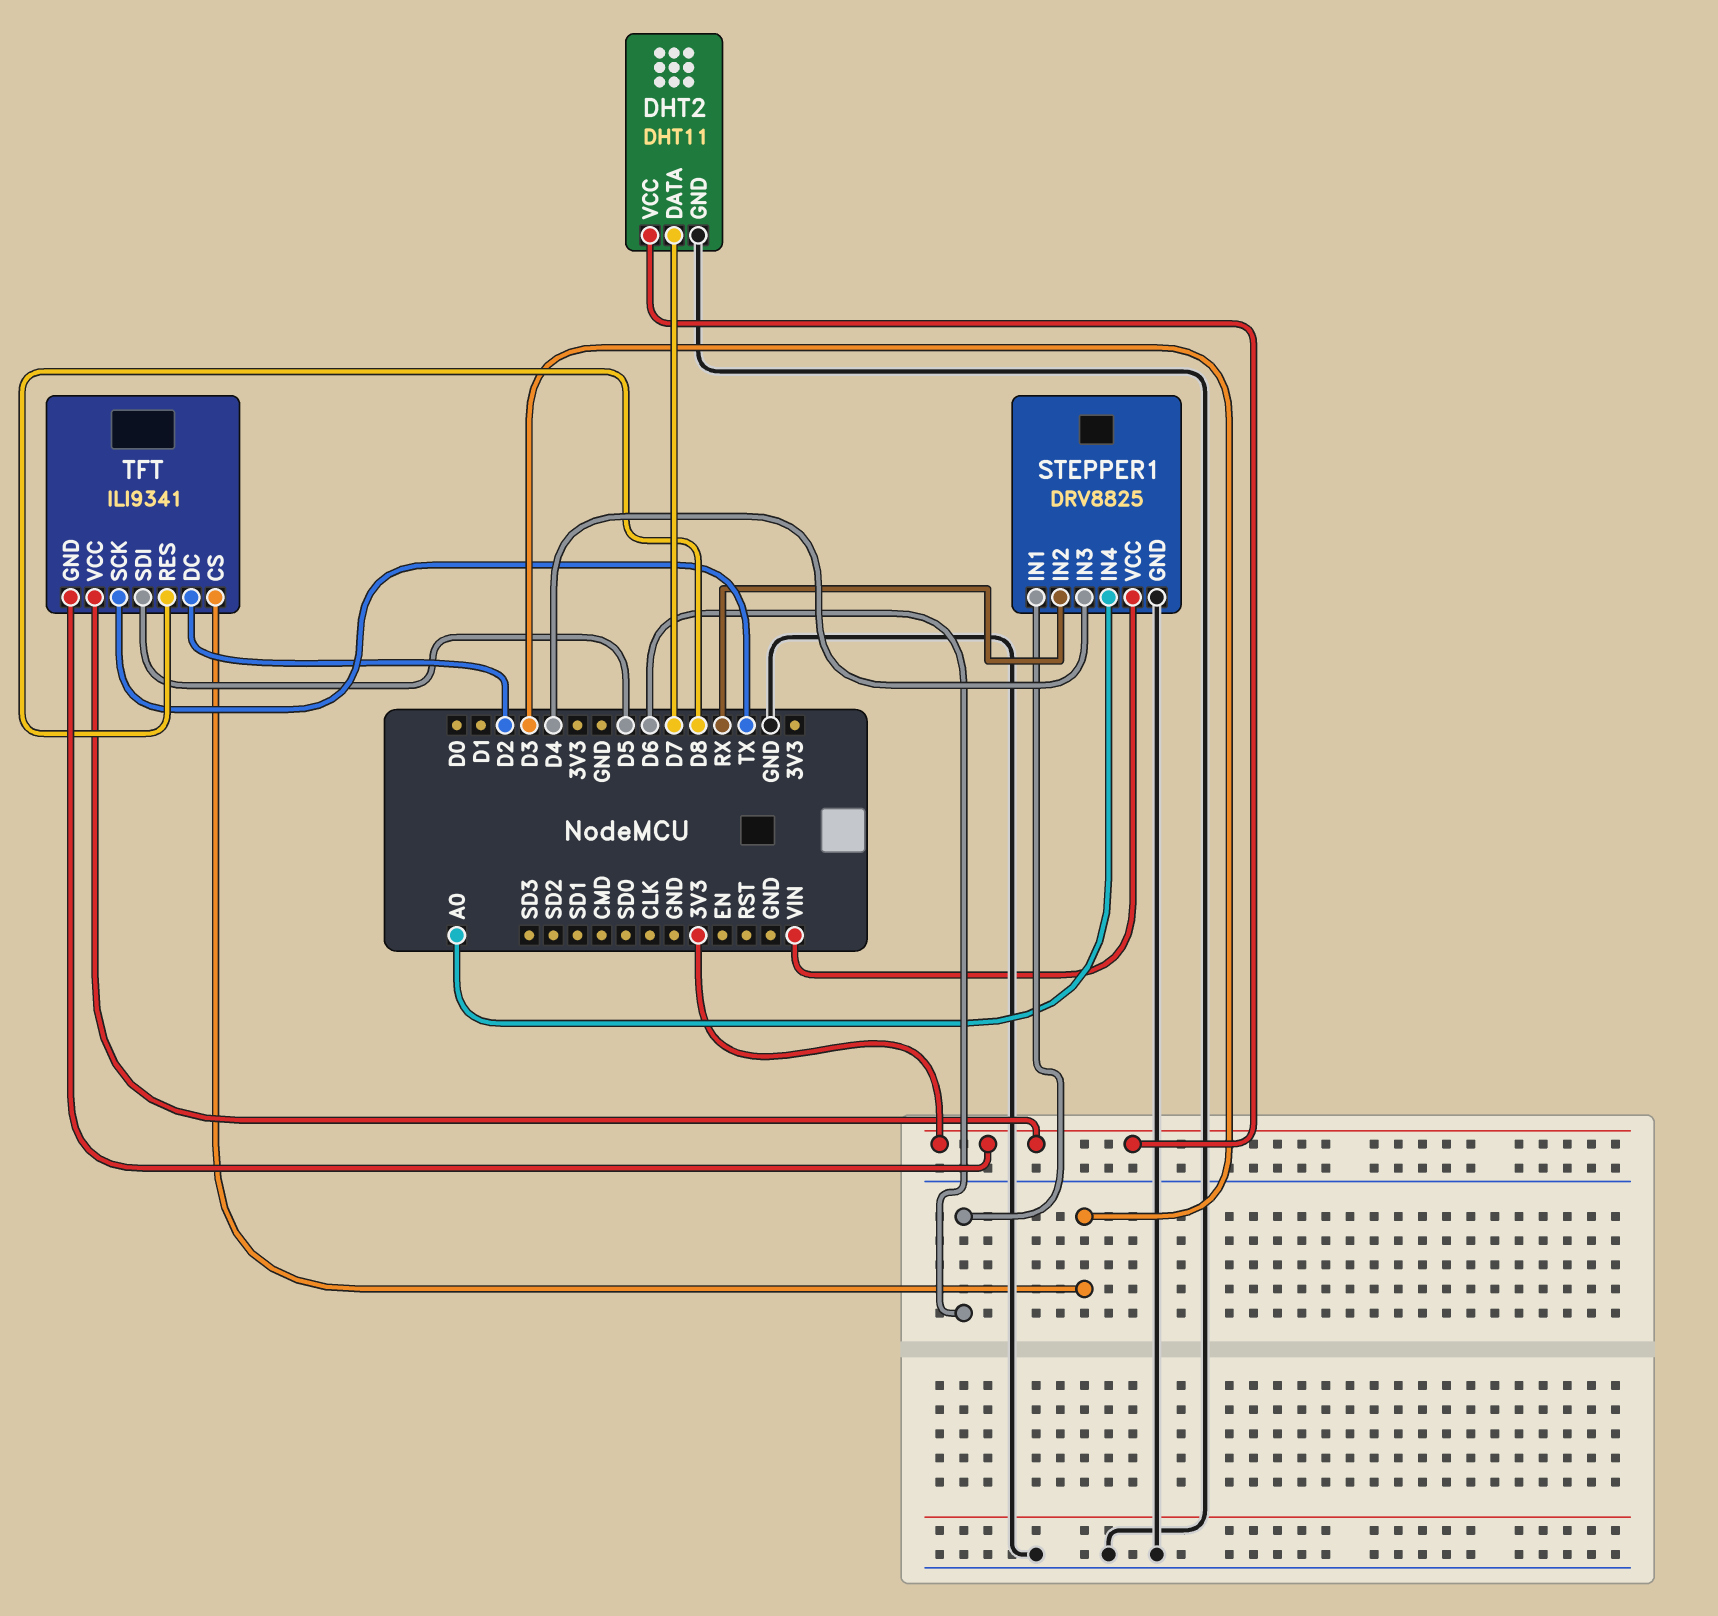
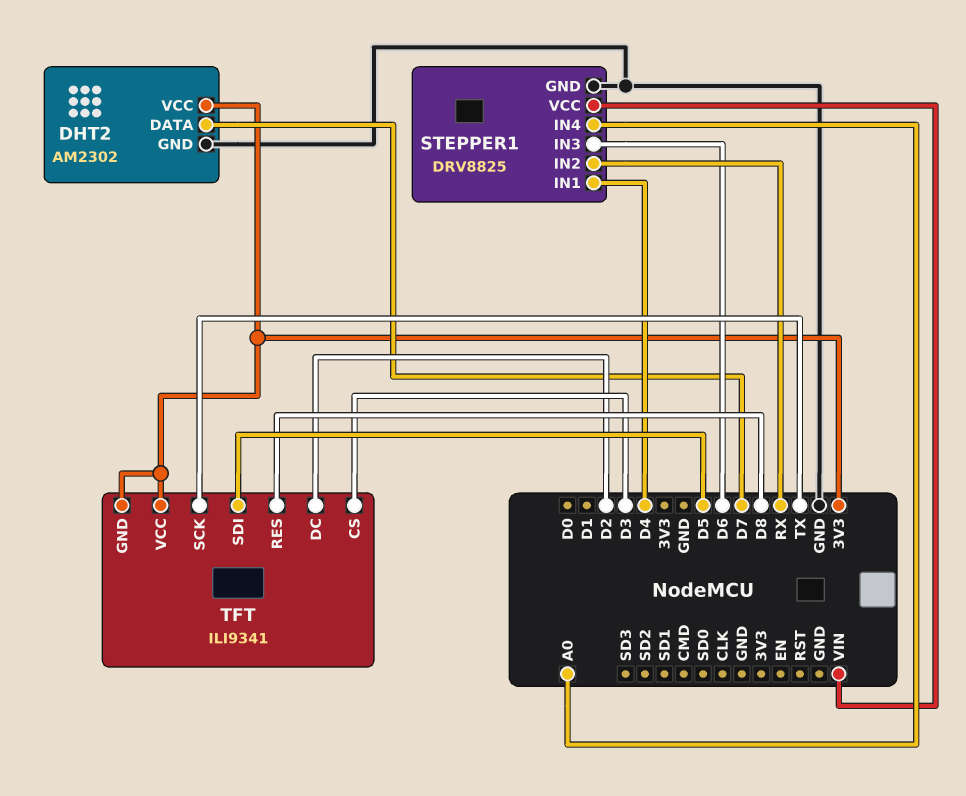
DHT2: DHT11 -> AM2302
STEPPER1 pin IN1: D6 -> D4
STEPPER1 pin IN3: D4 -> D6

